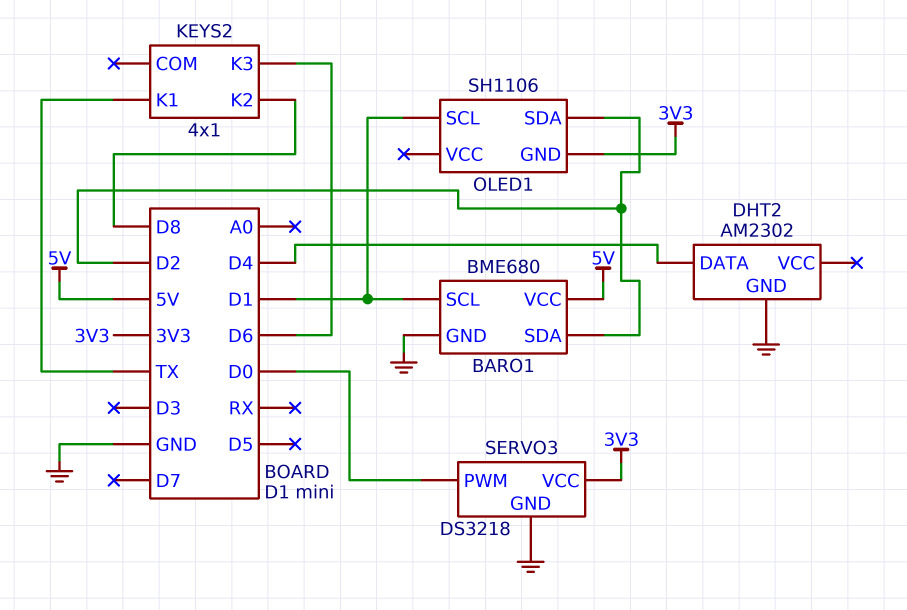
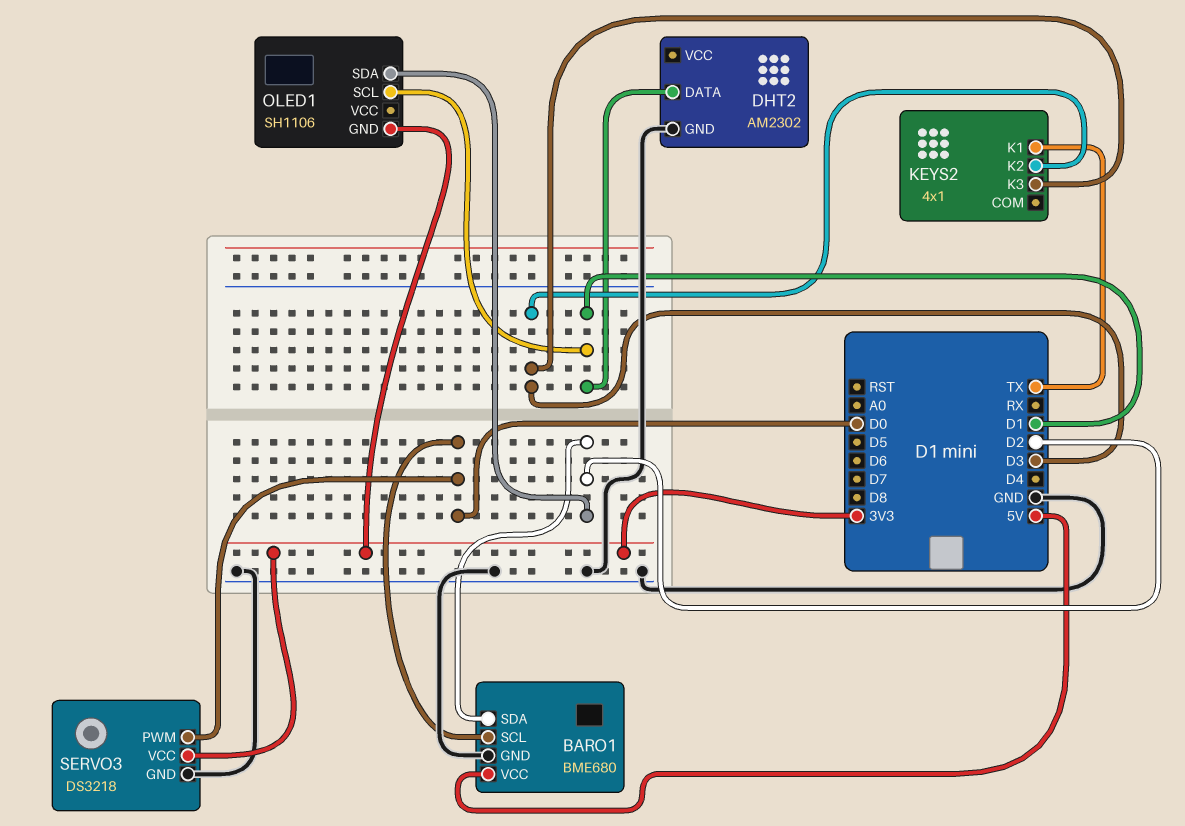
BARO1 pin SCL: D1 -> D0
DHT2 pin DATA: D4 -> D1
KEYS2 pin K2: D8 -> D3
KEYS2 pin K3: D6 -> D3

